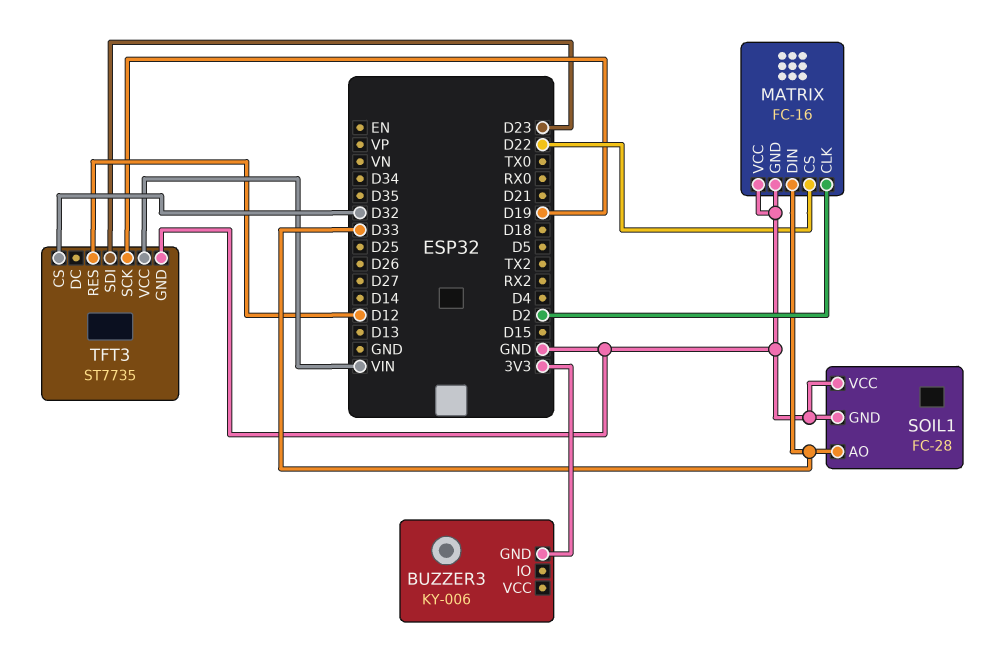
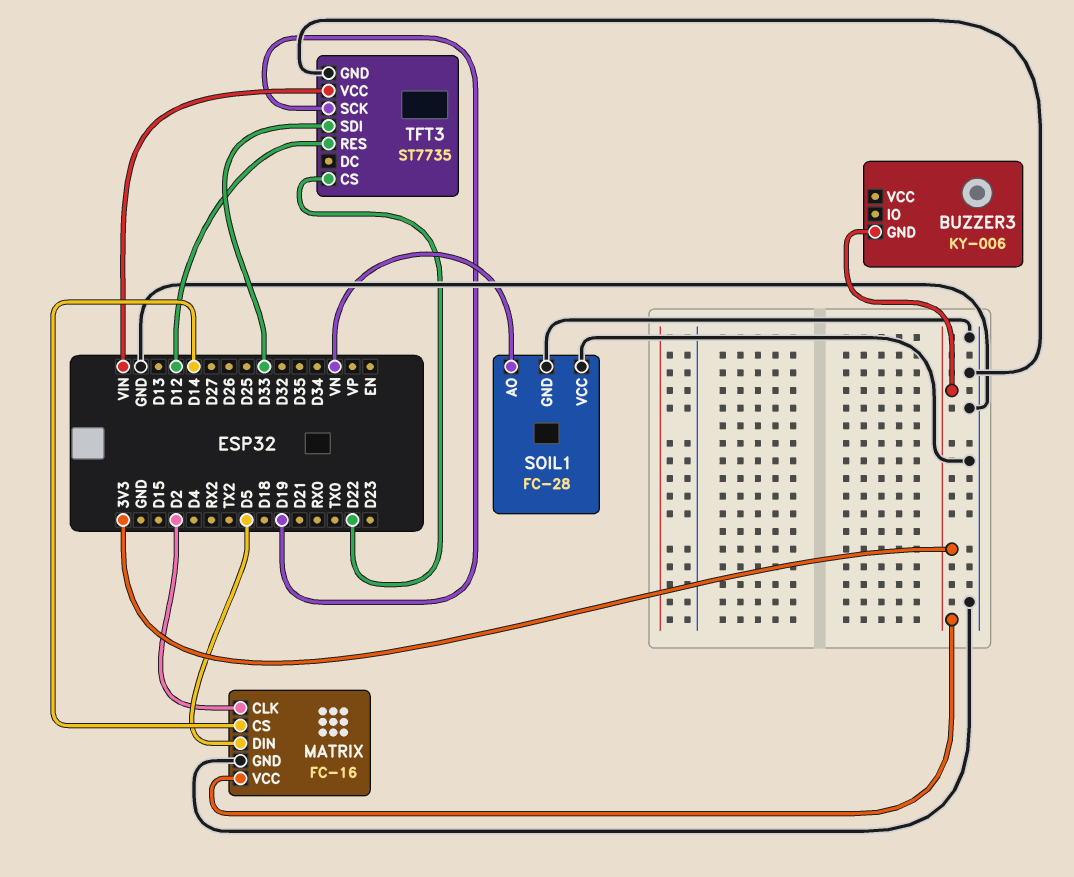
MATRIX pin CS: D22 -> D14
MATRIX pin DIN: D33 -> D5
MATRIX pin VCC: GND -> 3V3
SOIL1 pin AO: D33 -> VN
TFT3 pin CS: D32 -> D22
TFT3 pin SDI: D23 -> D33

